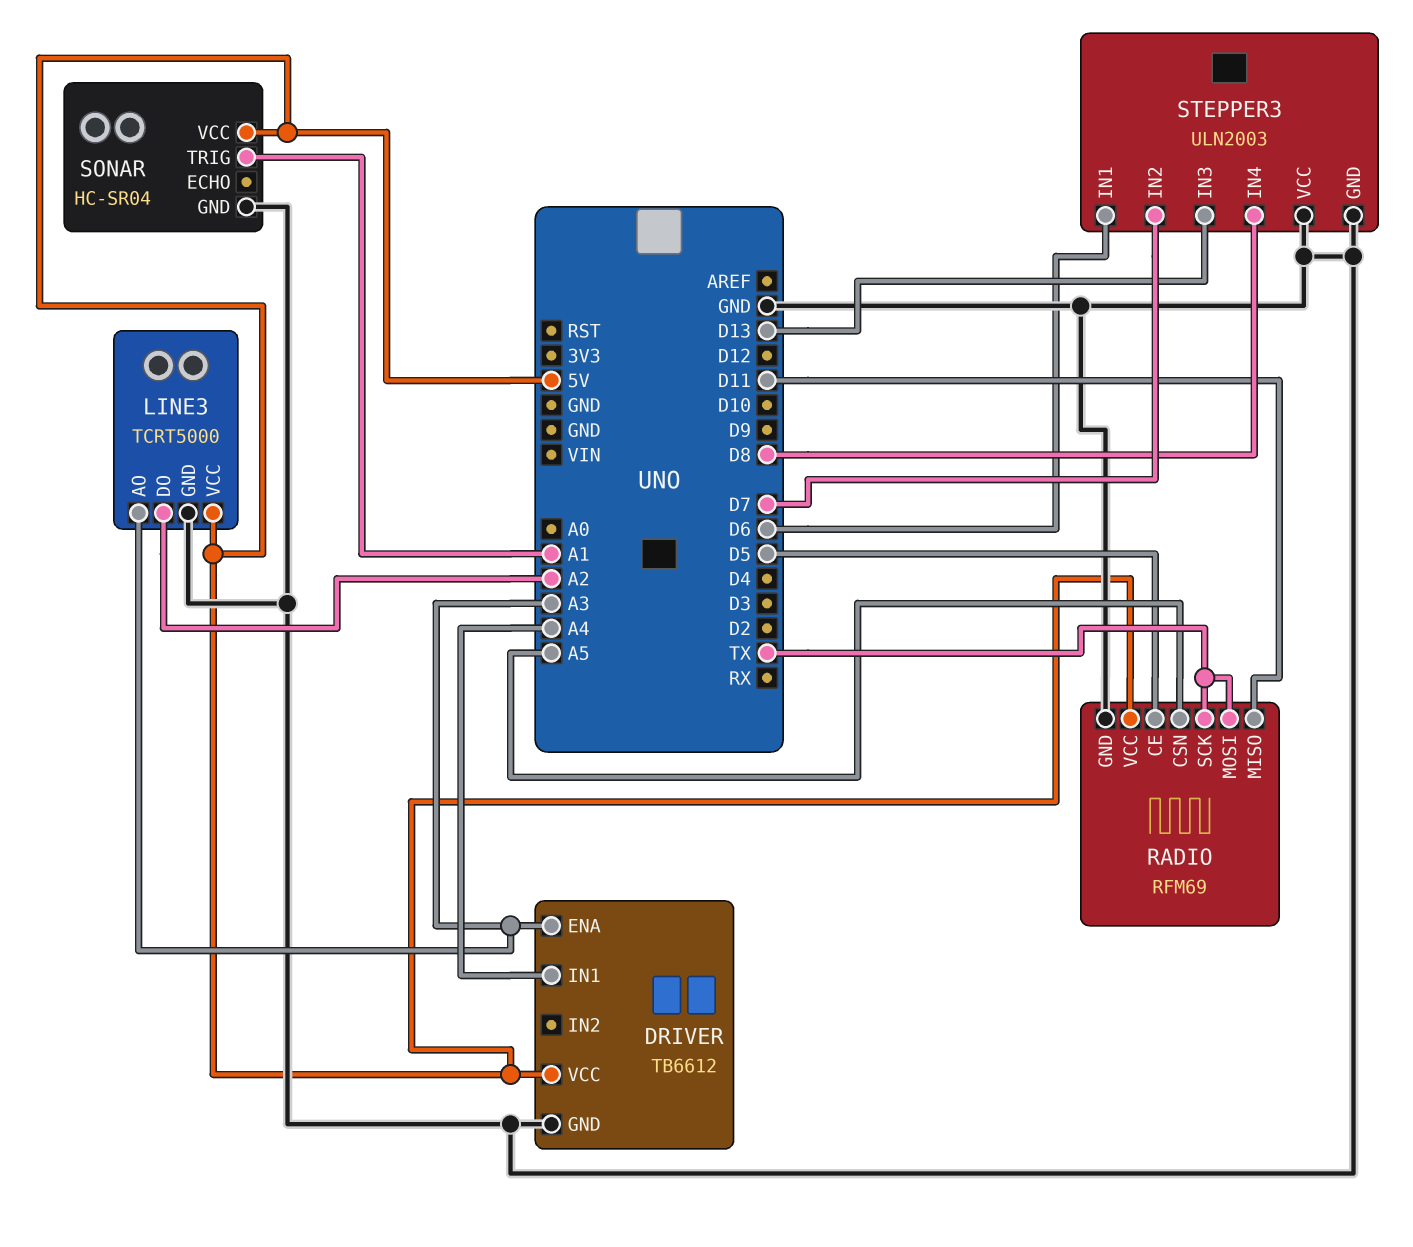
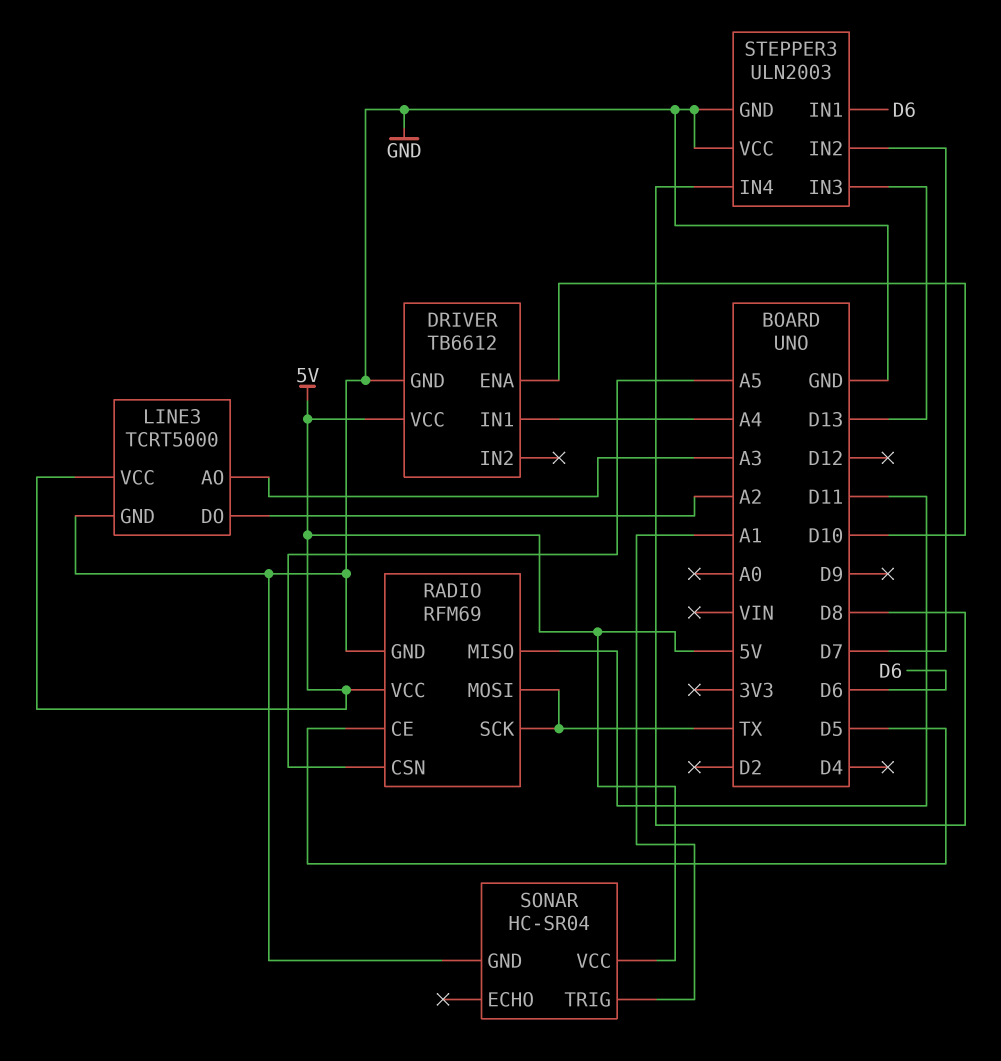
DRIVER pin ENA: A3 -> D10

